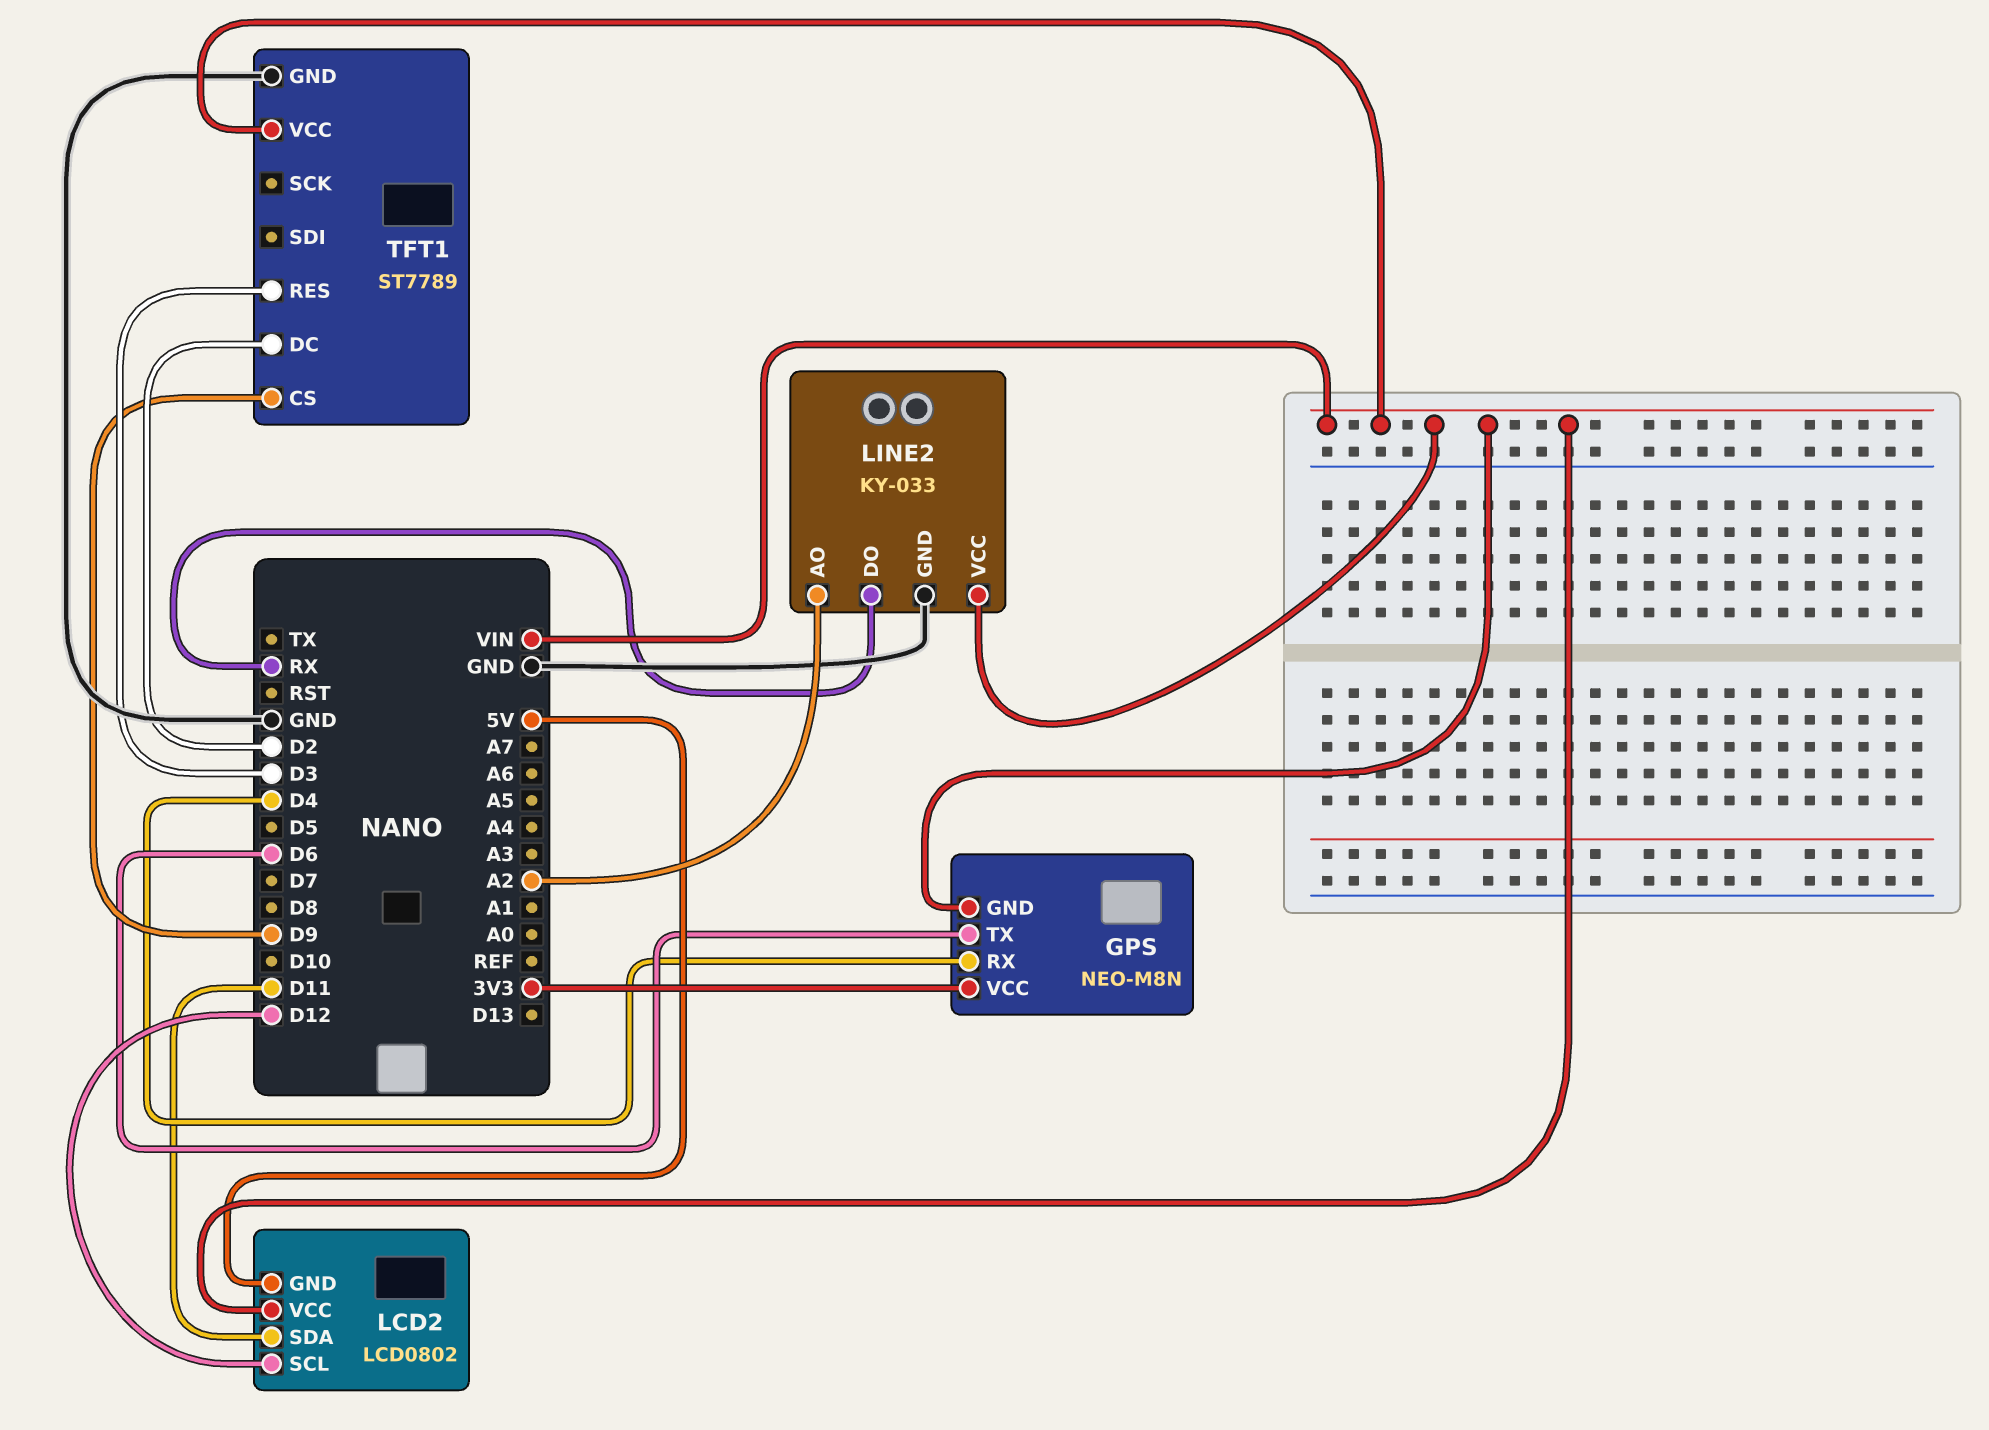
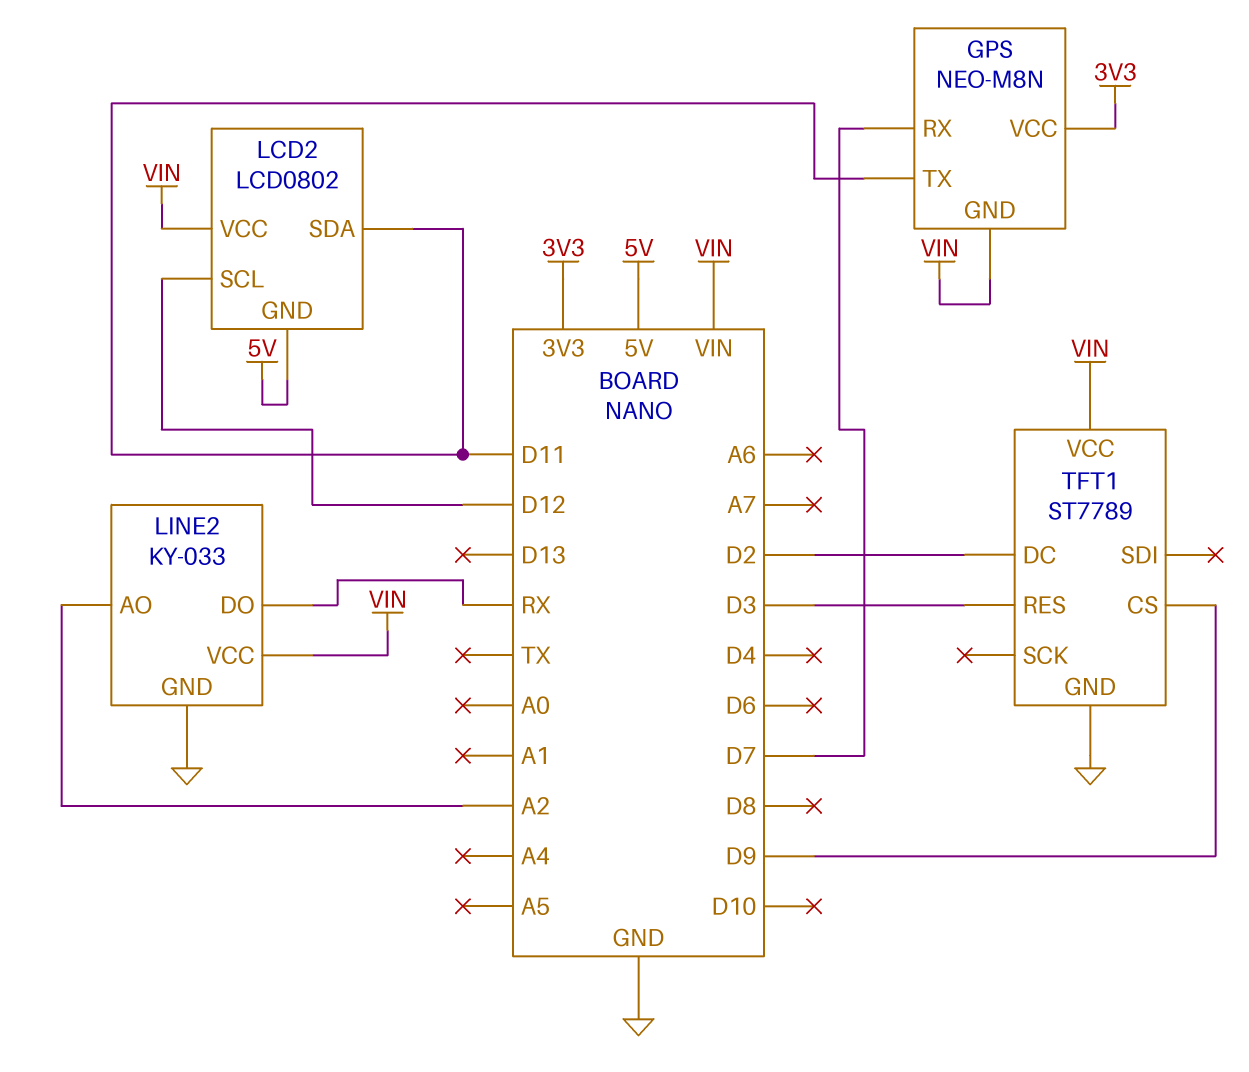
GPS pin RX: D4 -> D7
GPS pin TX: D6 -> D11

